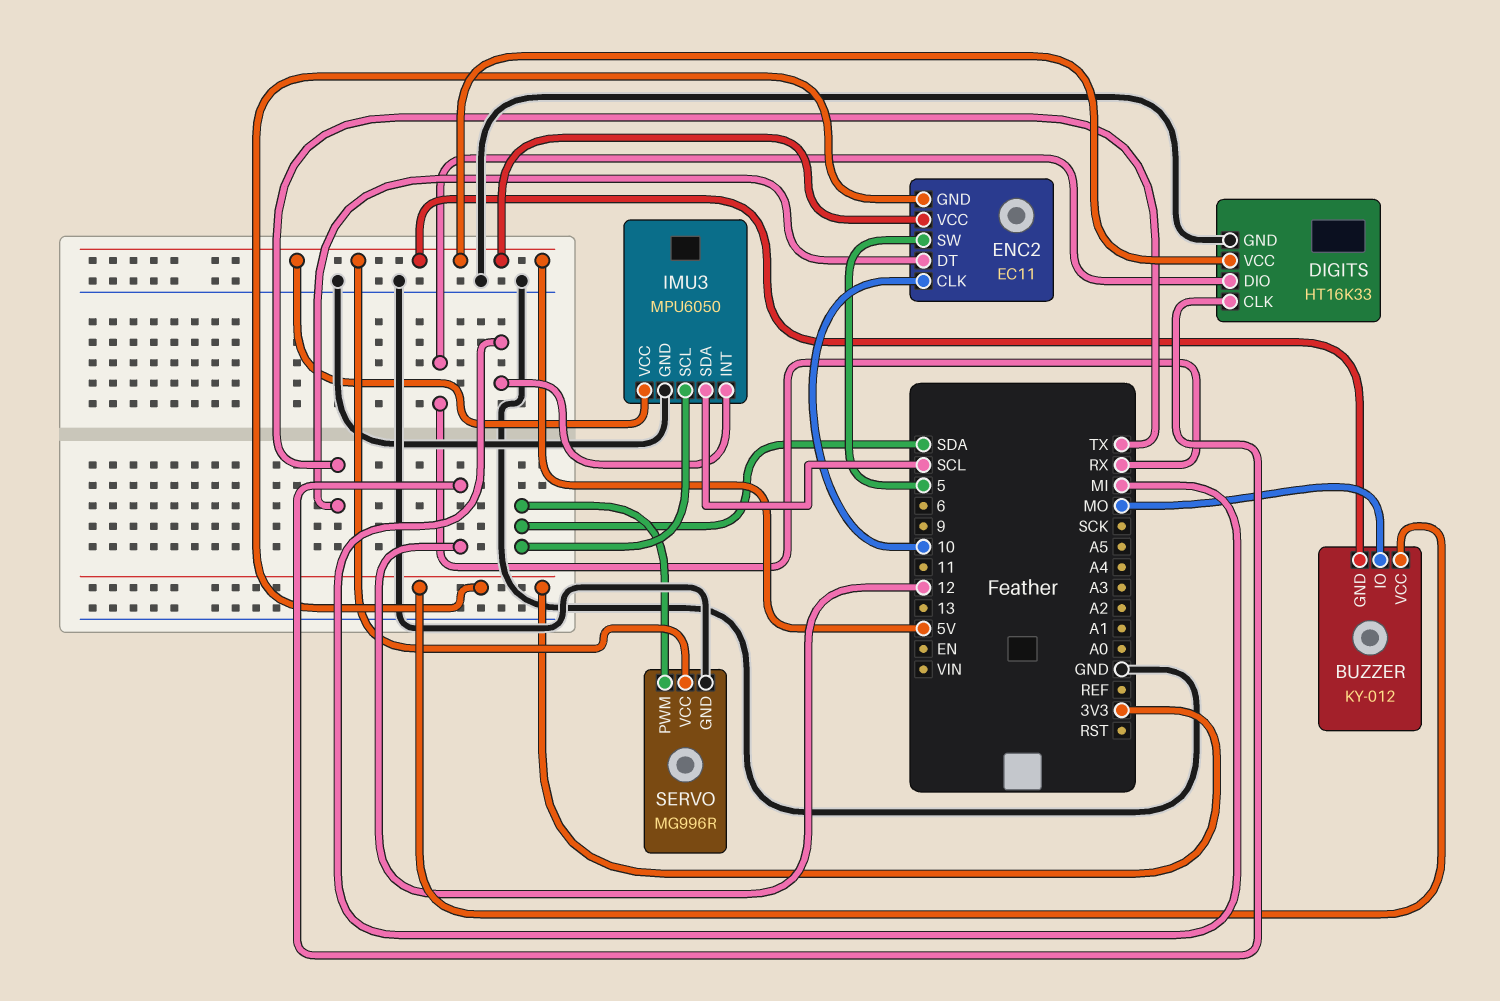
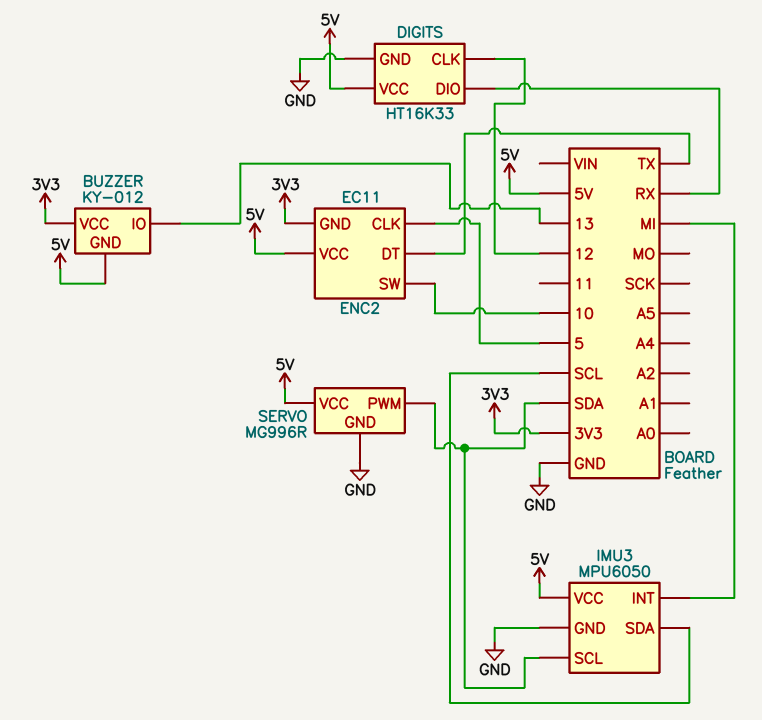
BUZZER pin IO: MO -> 13
ENC2 pin CLK: 10 -> 5
ENC2 pin SW: 5 -> 10

